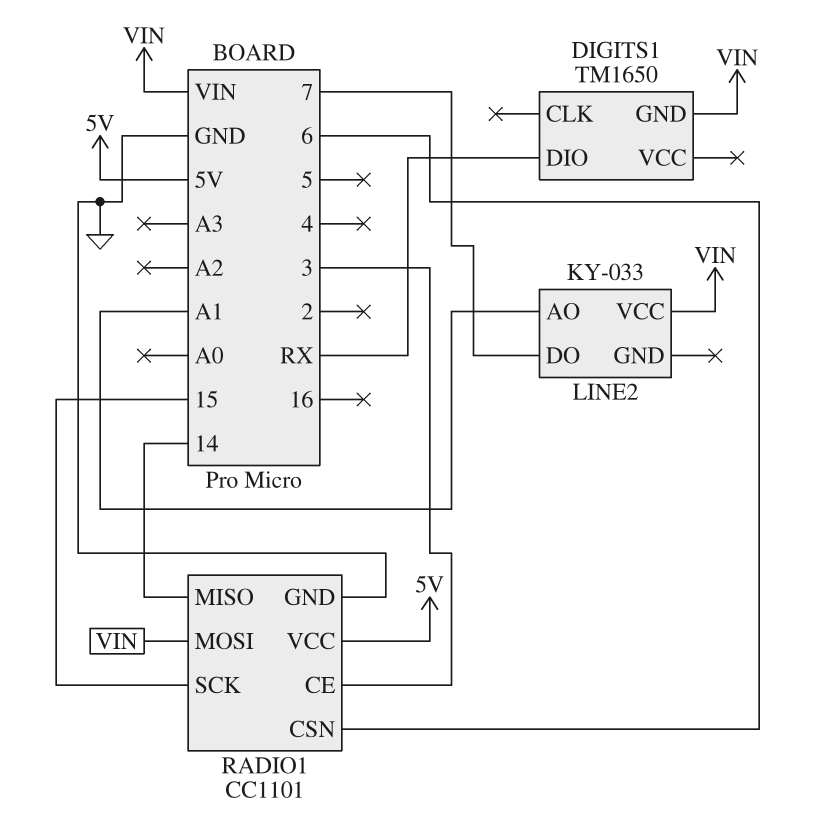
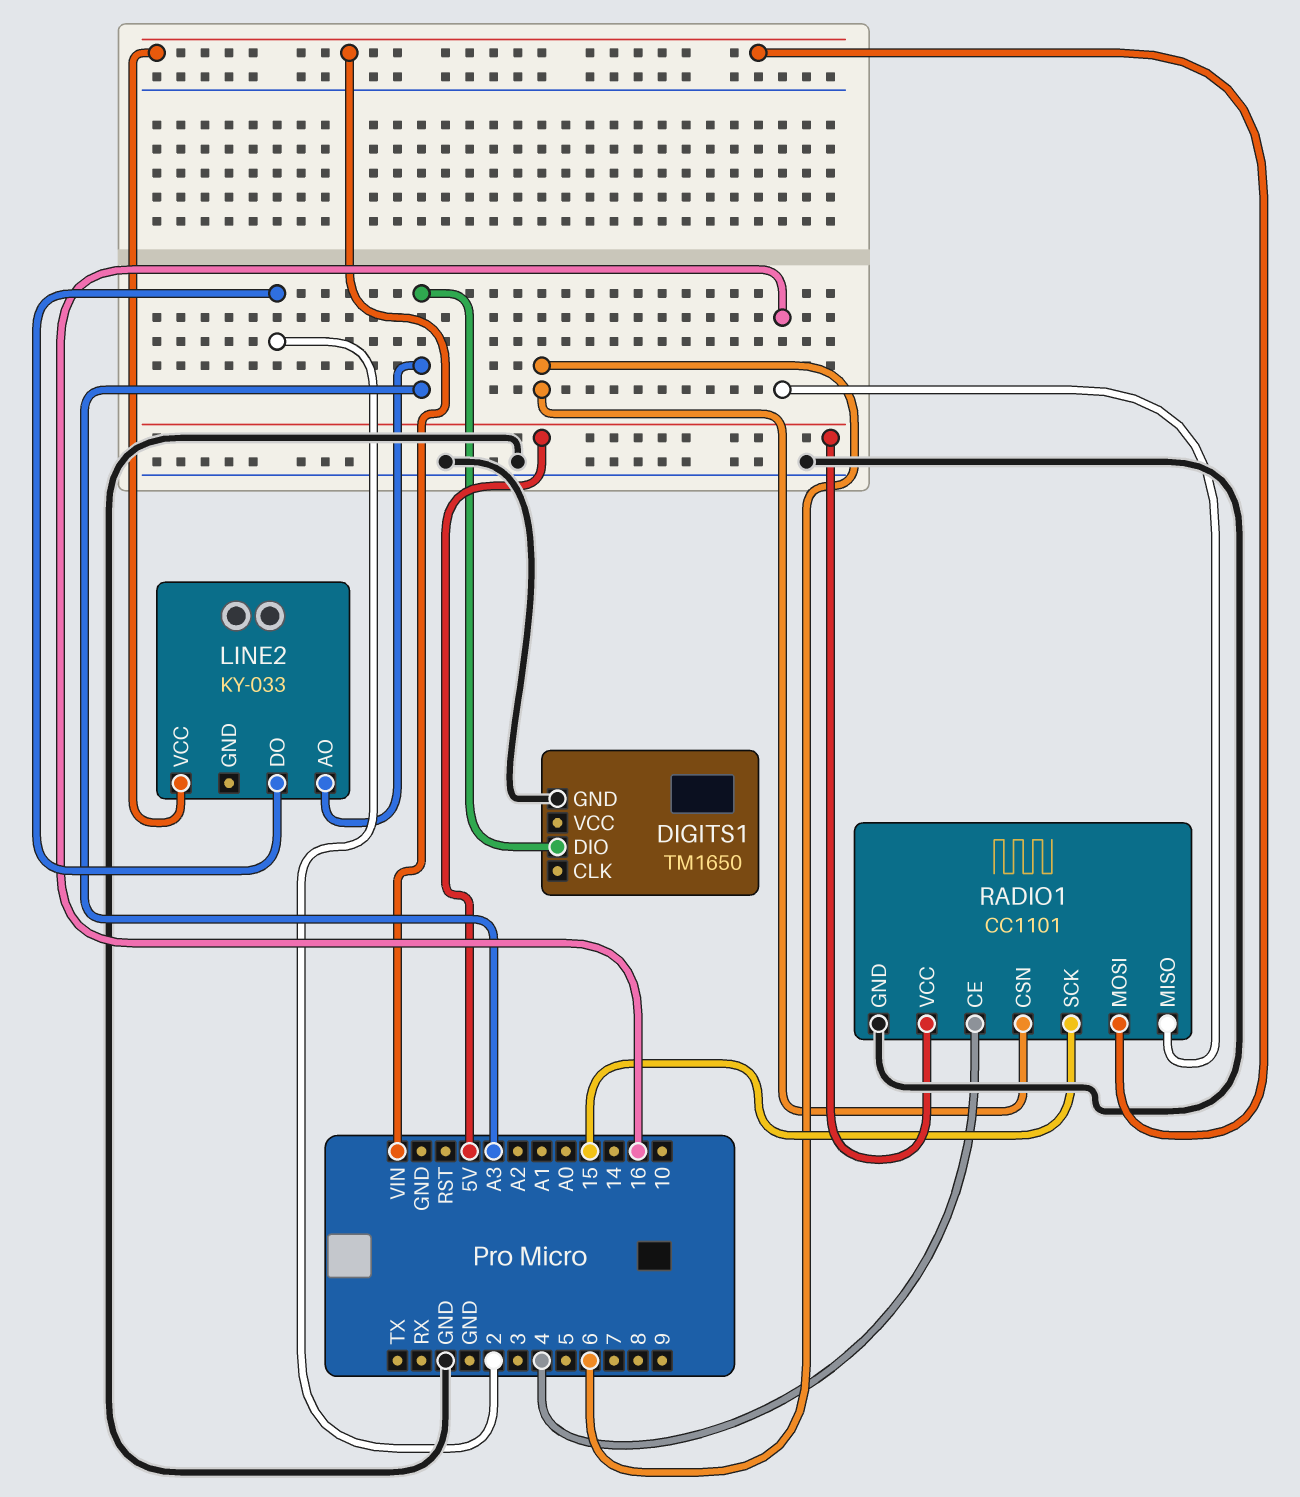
DIGITS1 pin DIO: RX -> A3
DIGITS1 pin GND: VIN -> GND
LINE2 pin AO: A1 -> A3
LINE2 pin DO: 7 -> 2
RADIO1 pin CE: 3 -> 4
RADIO1 pin MISO: 14 -> 16

